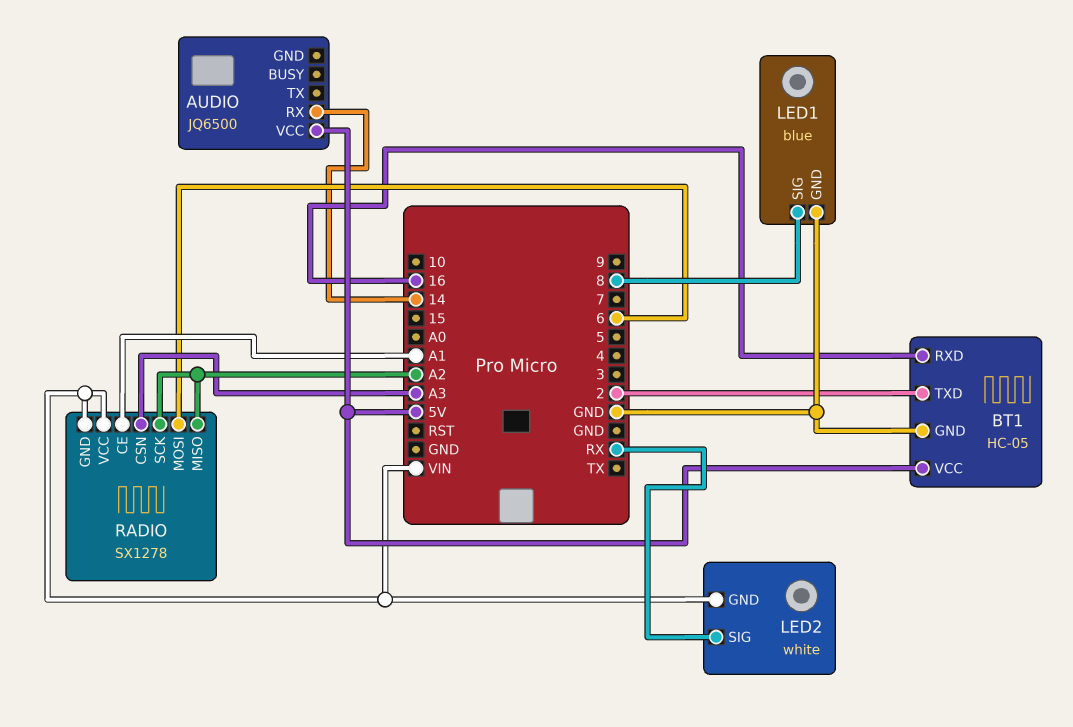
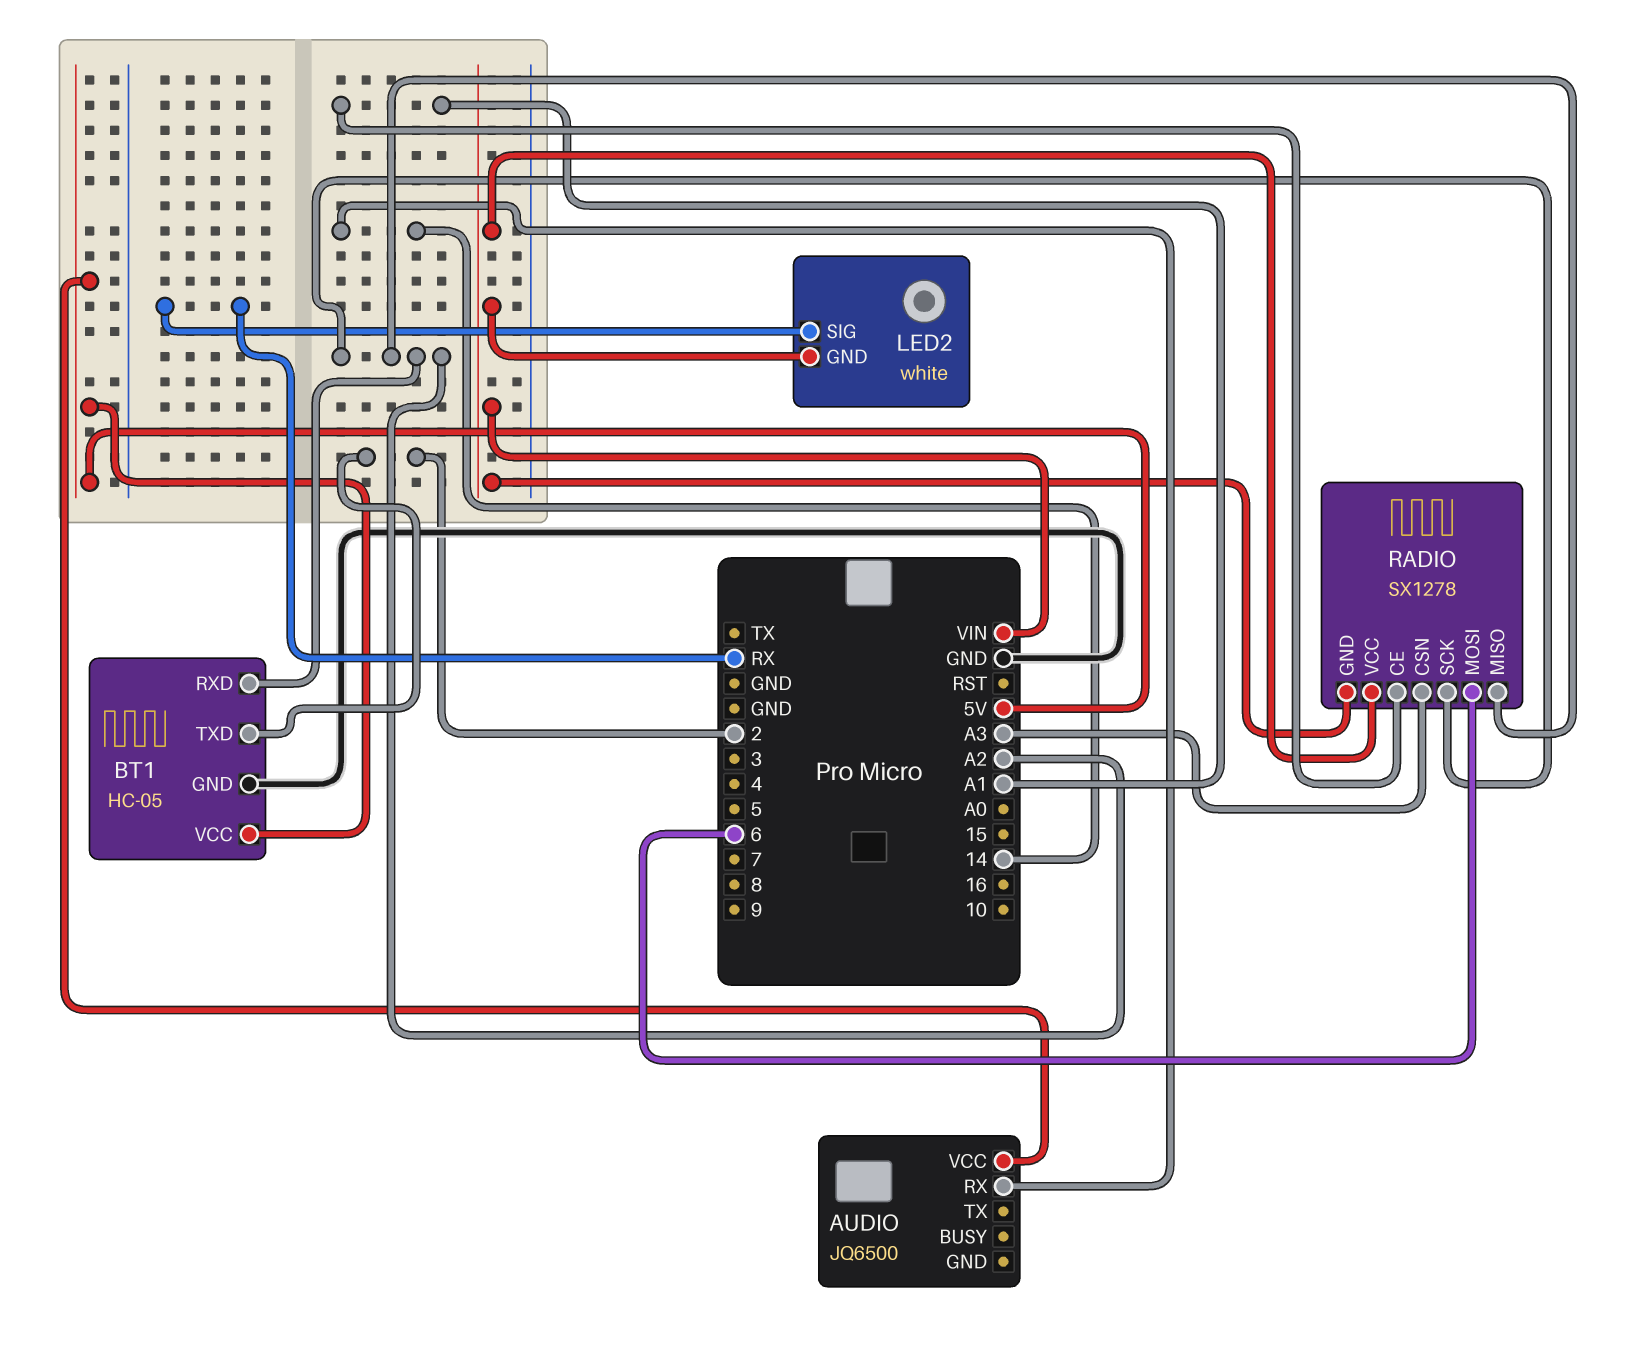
BT1 pin RXD: 16 -> A2
LED1: blue -> none
LED1 pin GND: GND -> none
LED1 pin SIG: 8 -> none

